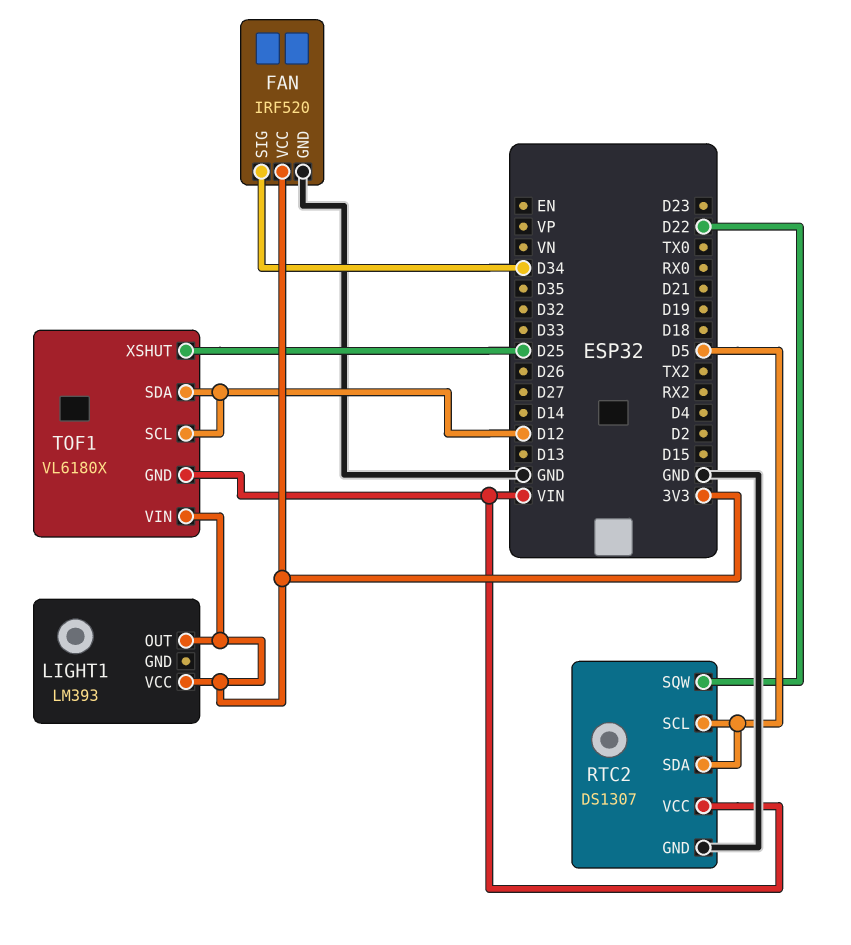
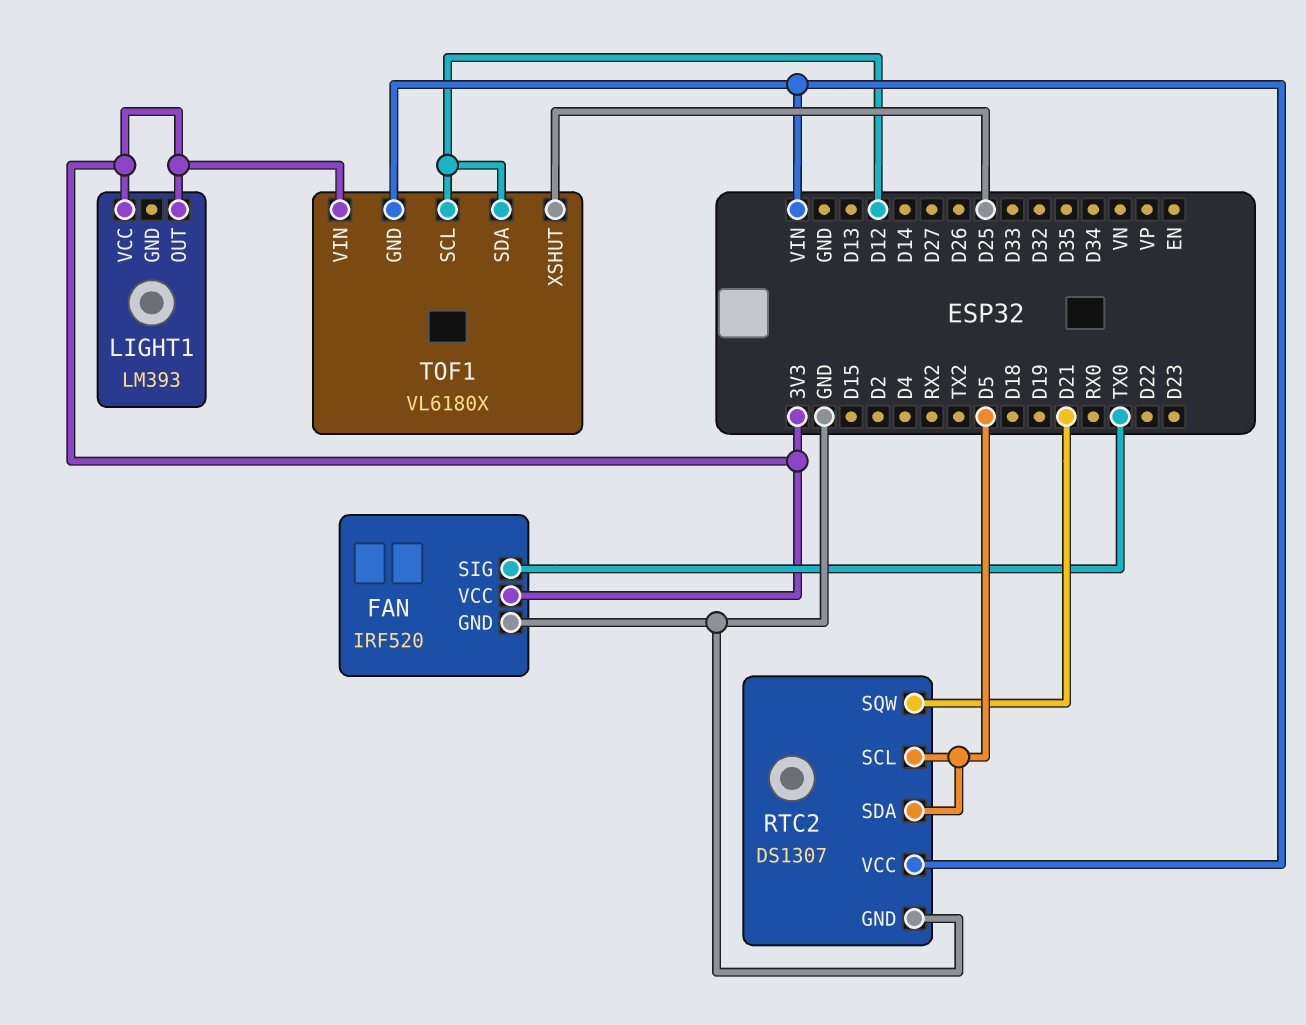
FAN pin SIG: D34 -> TX0
RTC2 pin SQW: D22 -> D21

